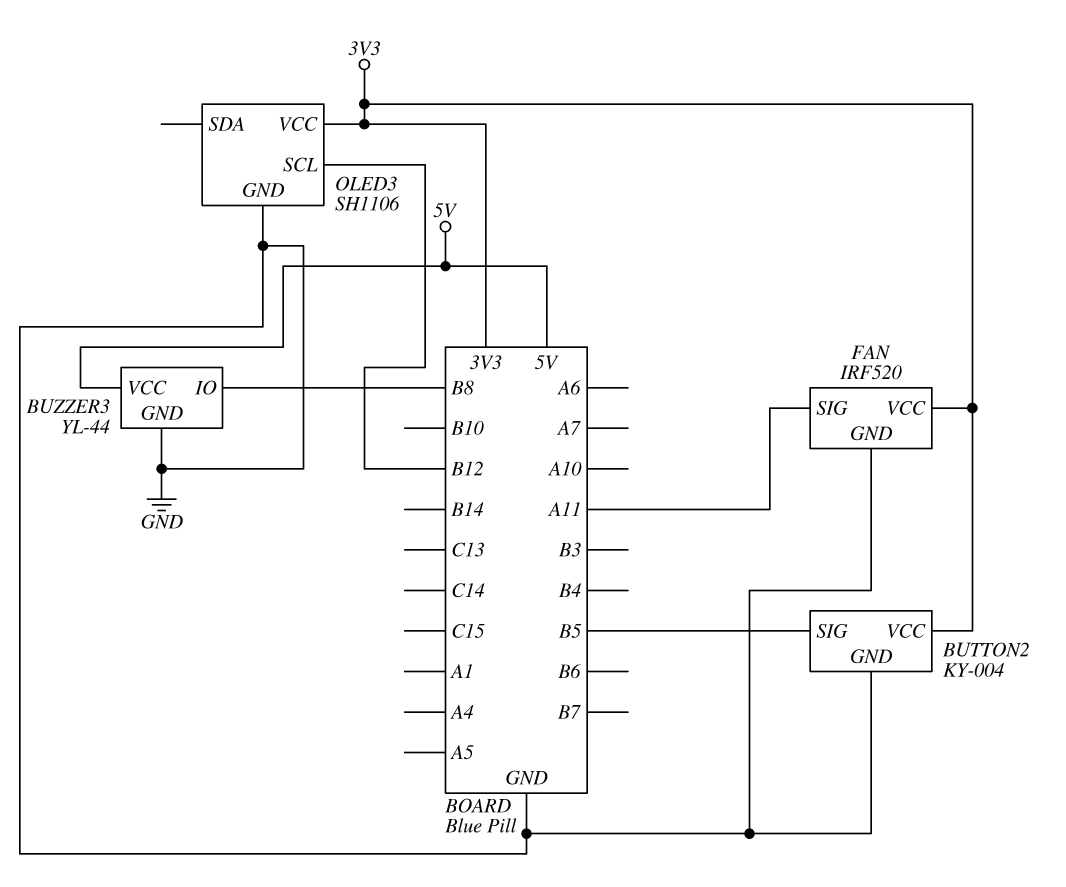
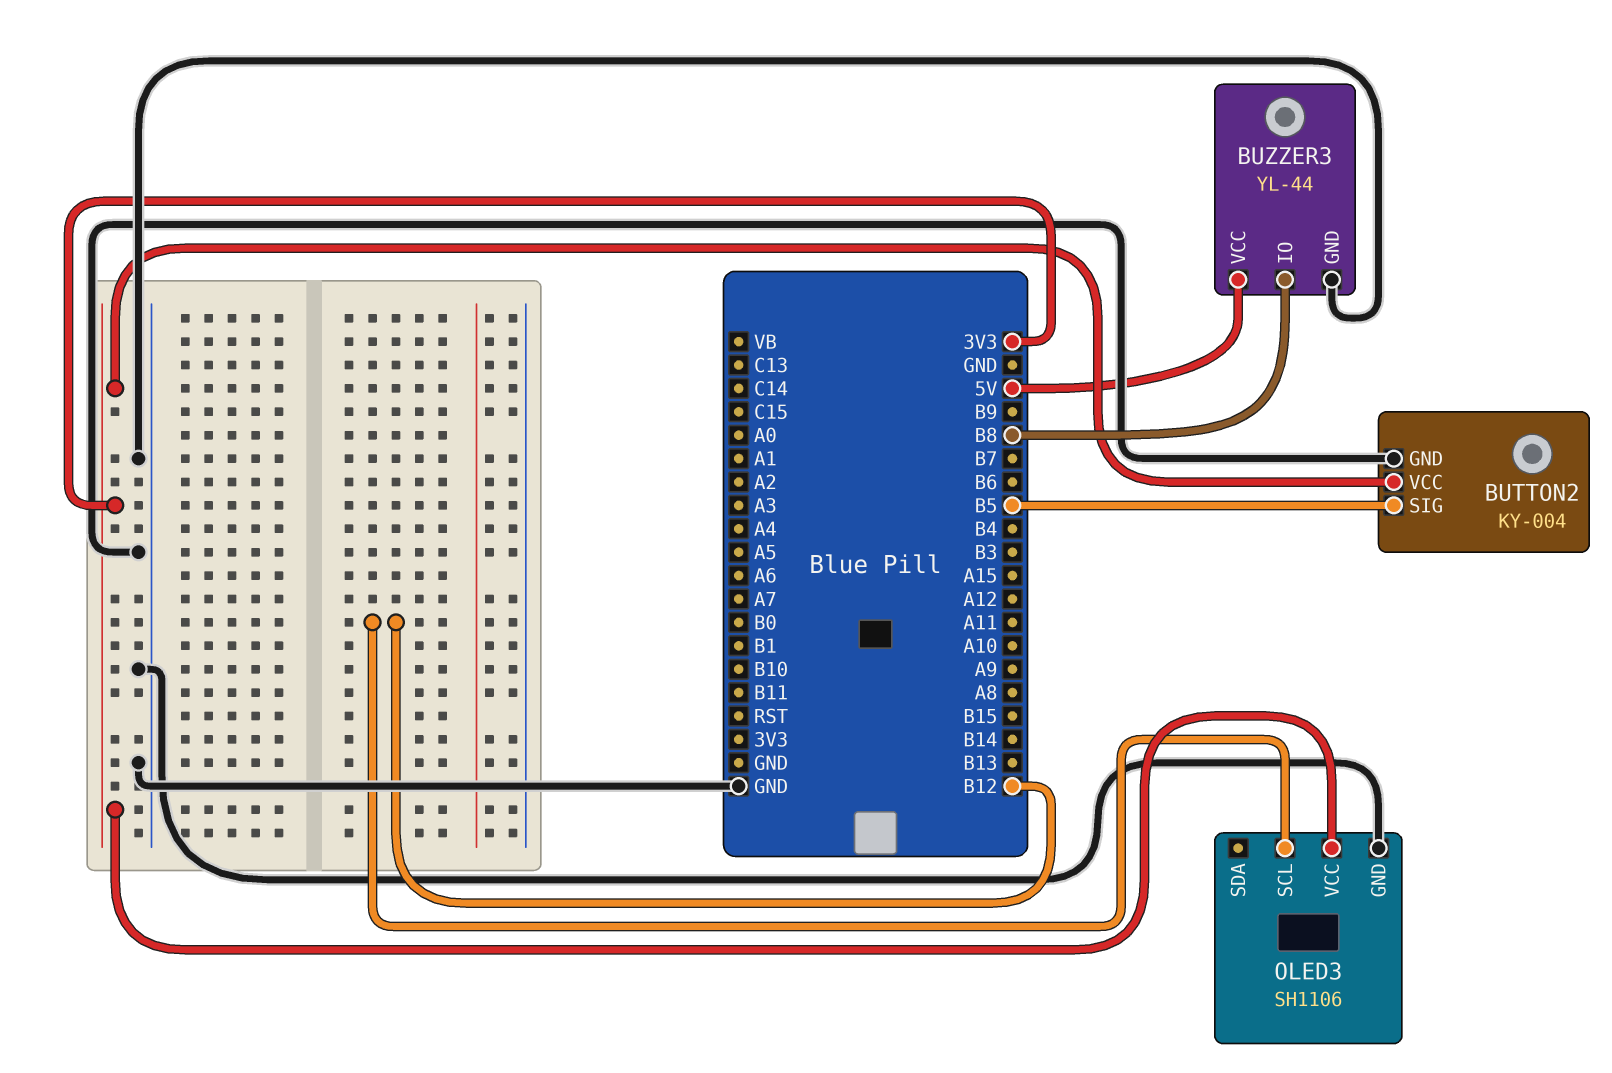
FAN: IRF520 -> none
FAN pin GND: GND -> none
FAN pin SIG: A11 -> none
FAN pin VCC: 3V3 -> none

